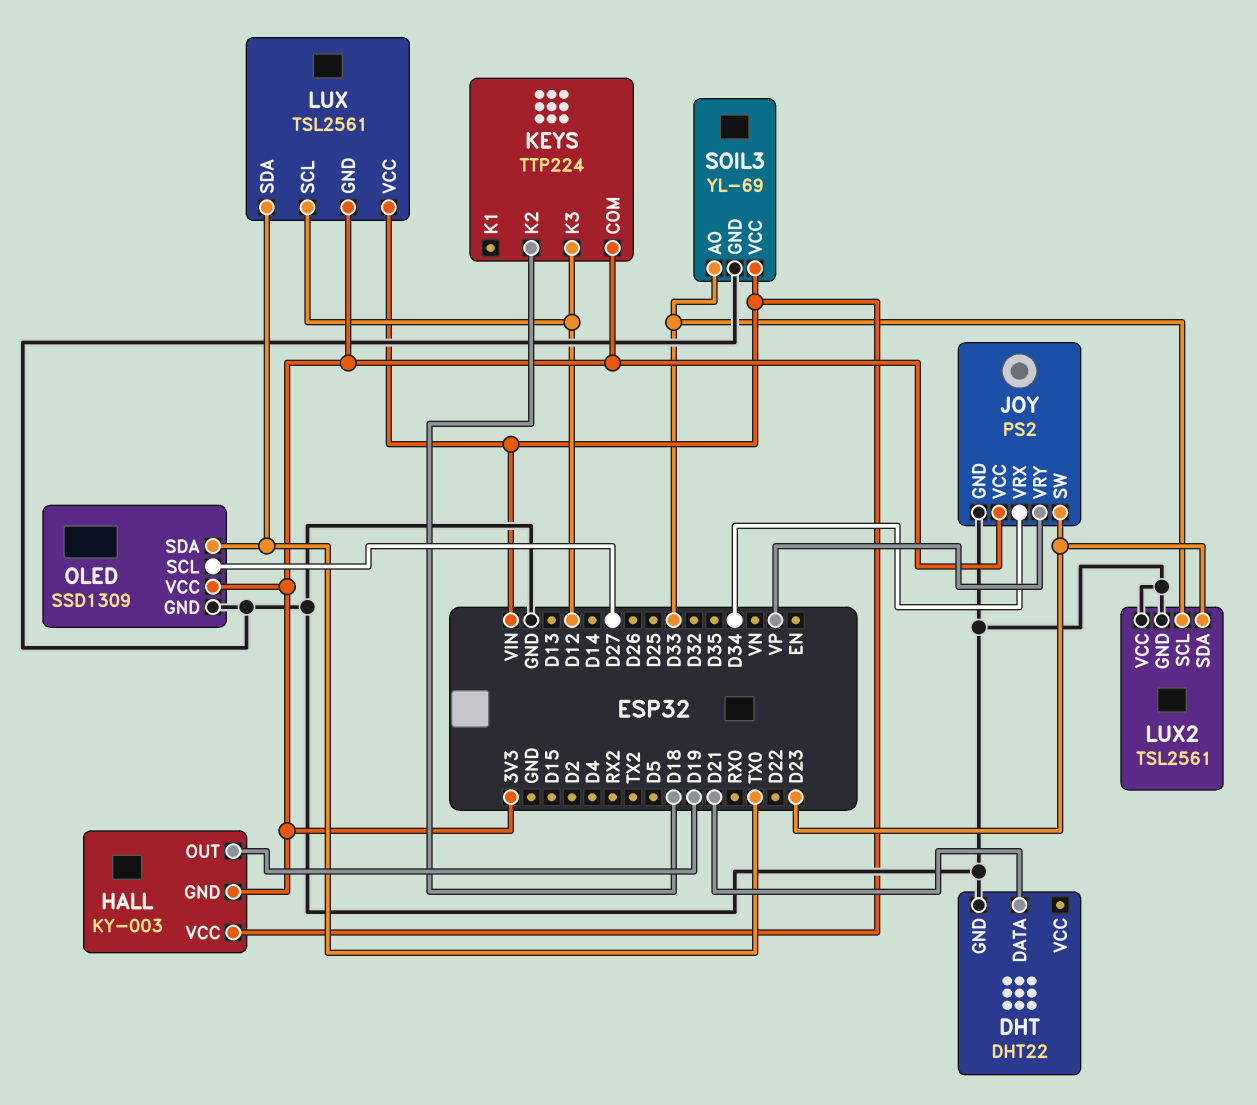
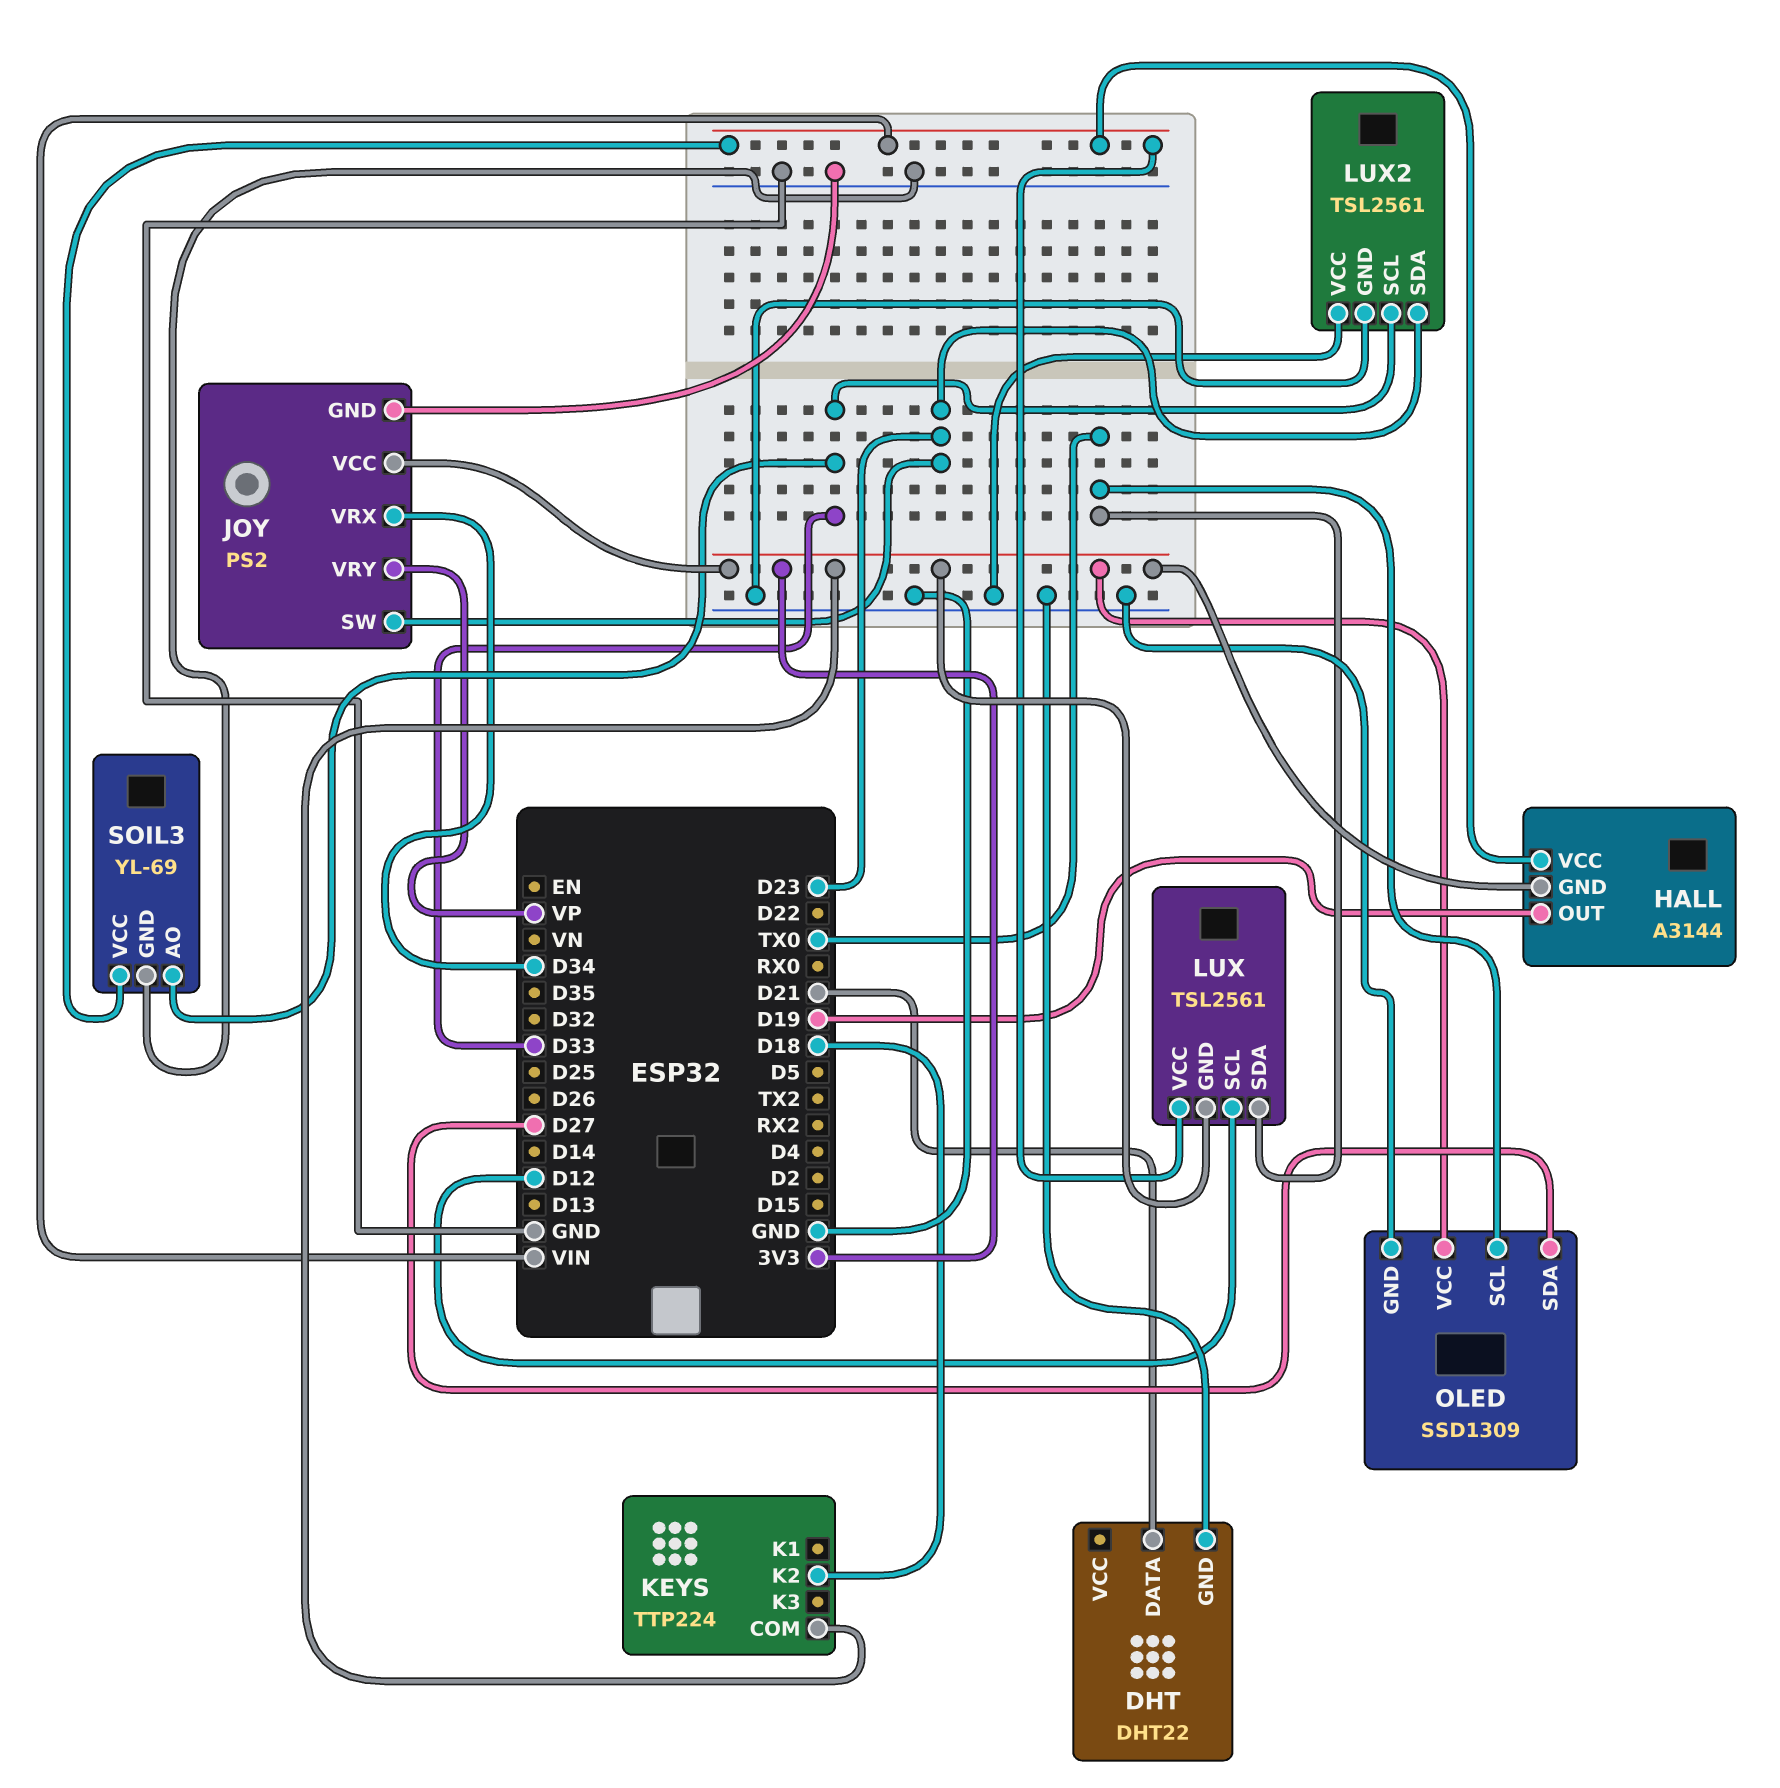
HALL: KY-003 -> A3144
KEYS pin K3: D12 -> none
OLED pin SCL: D27 -> TX0
OLED pin SDA: TX0 -> D27

